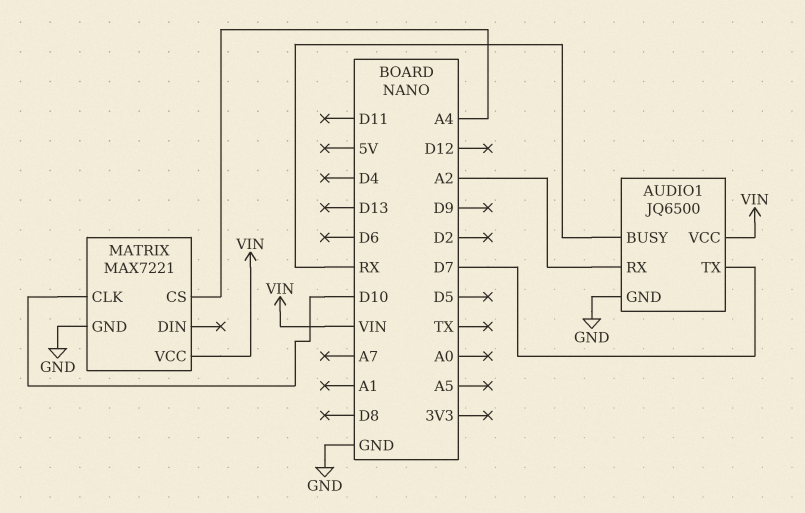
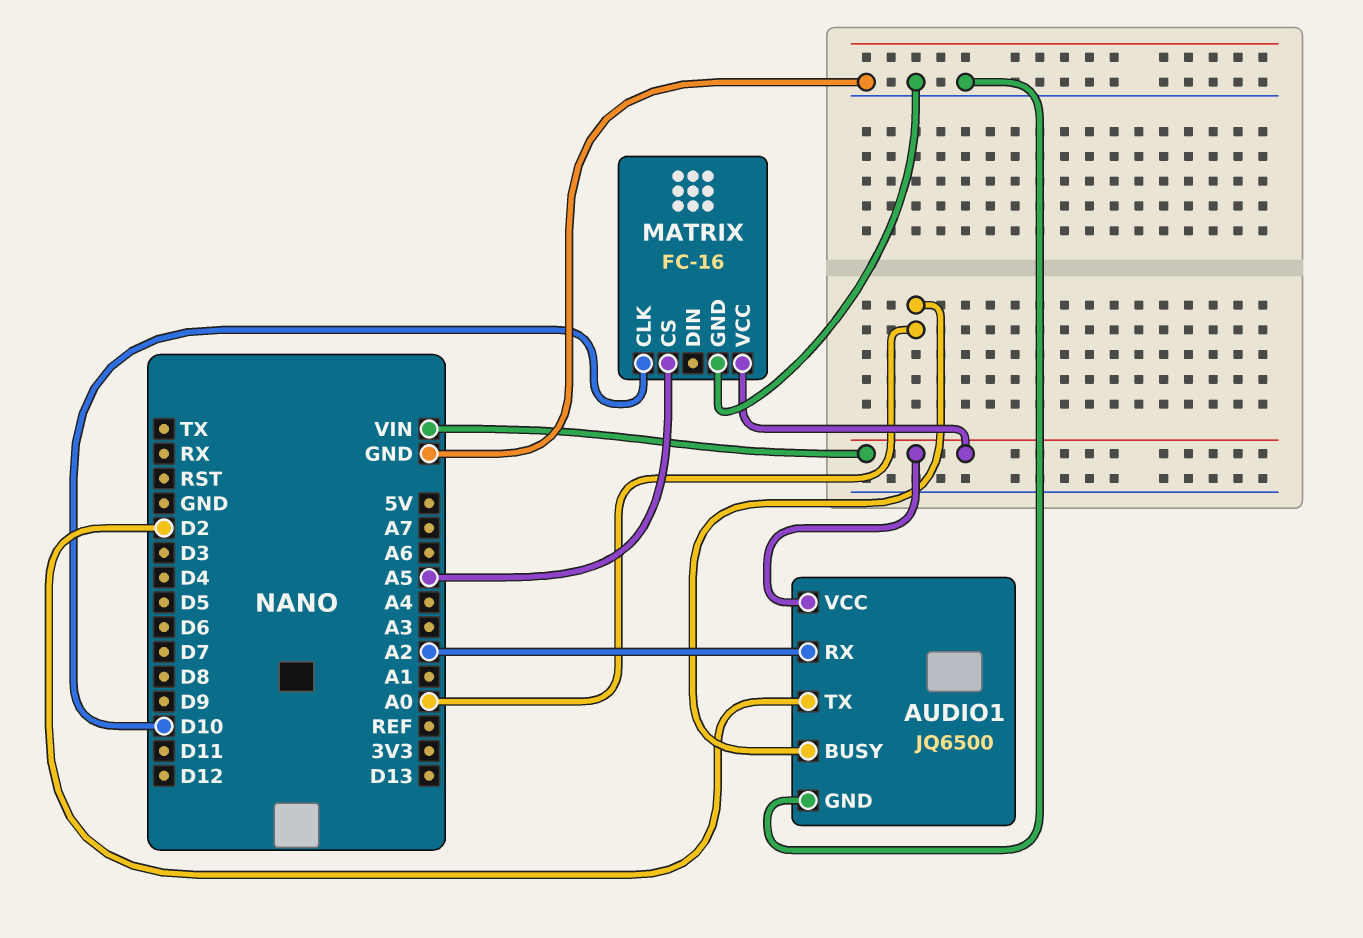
AUDIO1 pin BUSY: RX -> A0
AUDIO1 pin TX: D7 -> D2
MATRIX: MAX7221 -> FC-16
MATRIX pin CS: A4 -> A5

